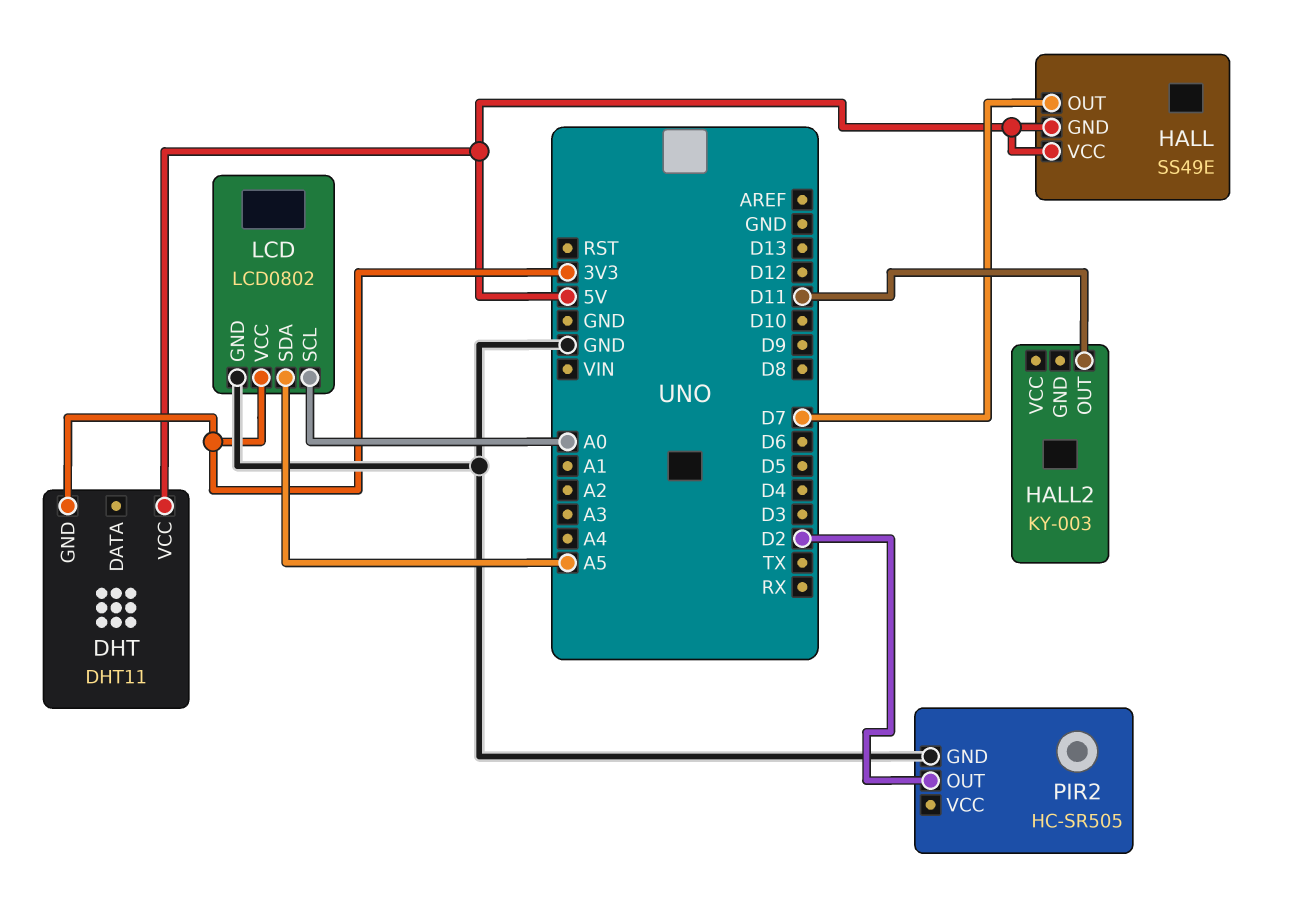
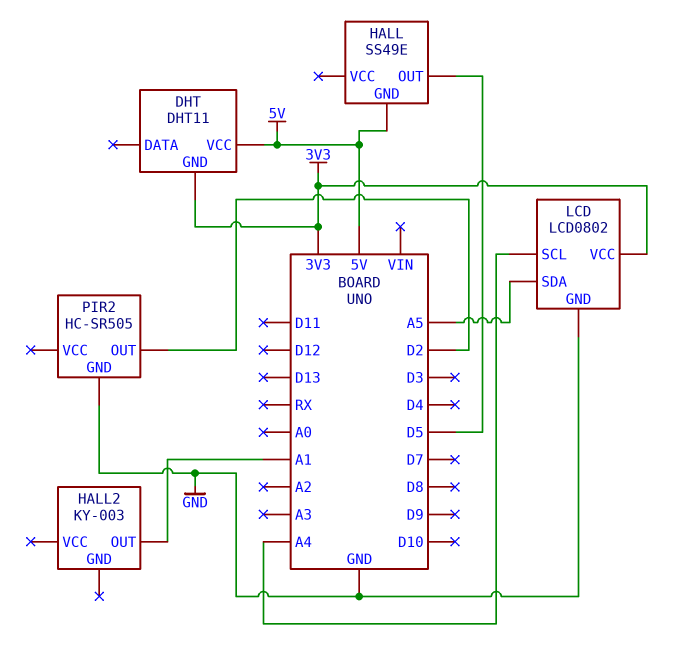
HALL pin OUT: D7 -> D5
HALL pin VCC: 5V -> none
HALL2 pin OUT: D11 -> A1
LCD pin SCL: A0 -> A4

